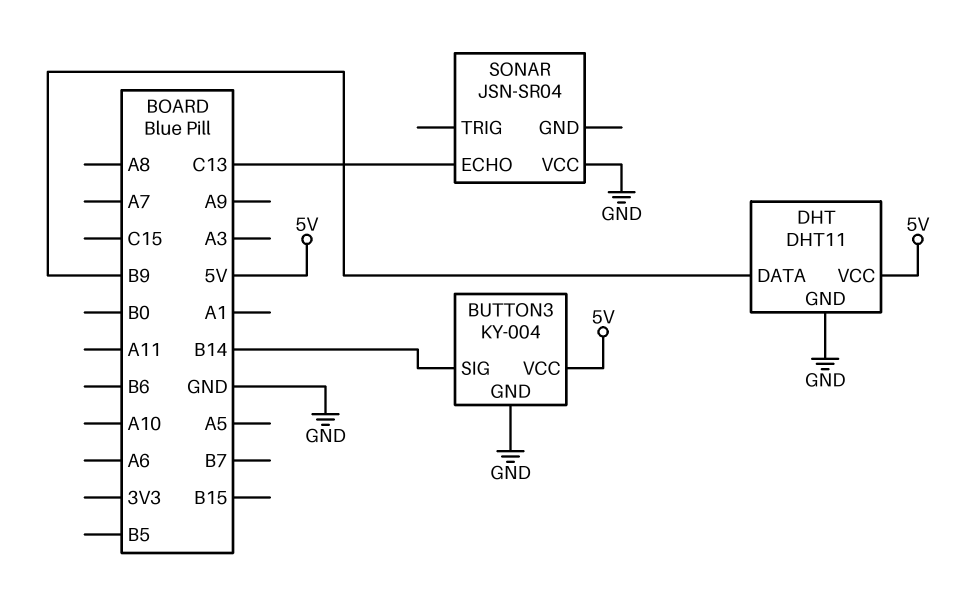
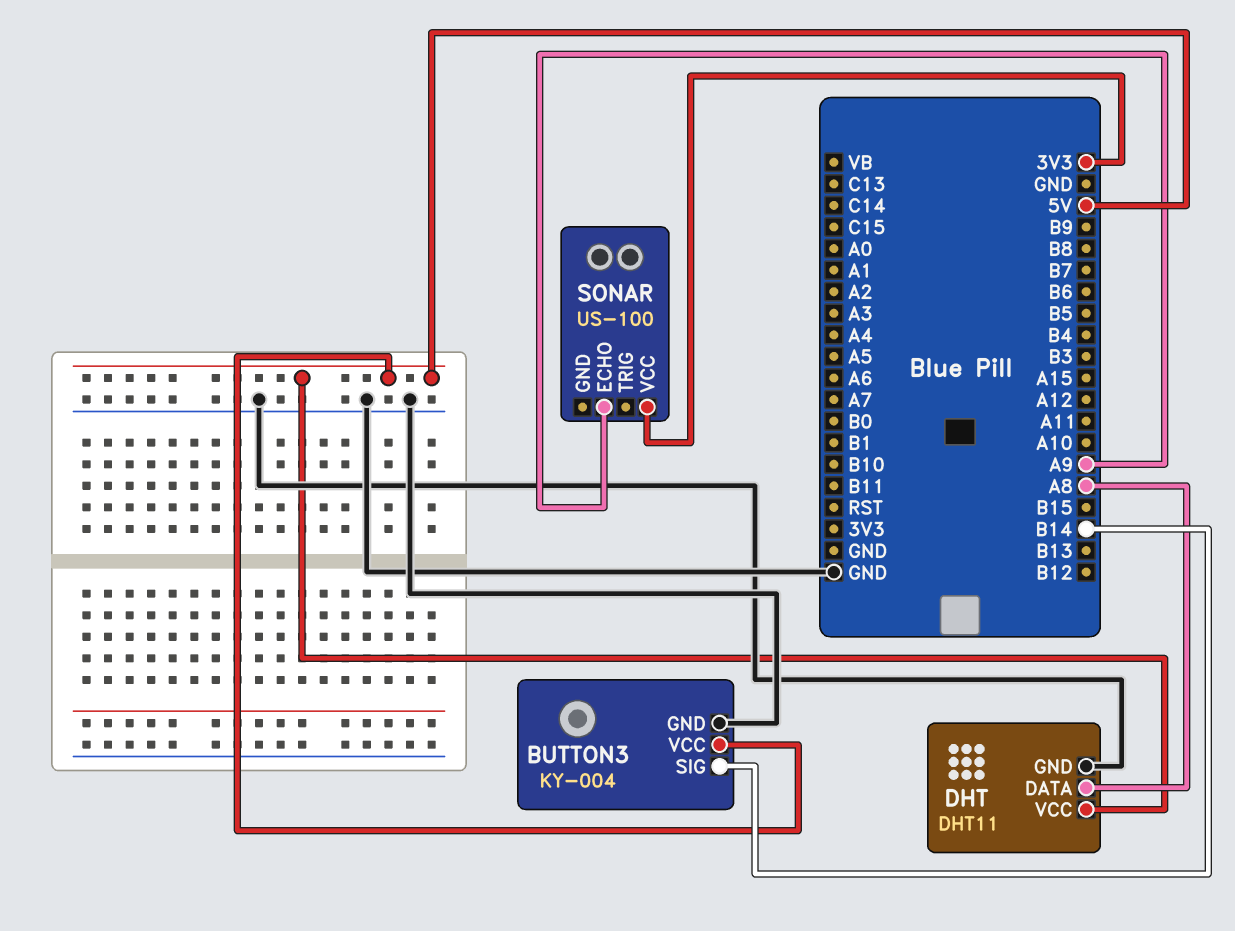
DHT pin DATA: B9 -> A8
SONAR: JSN-SR04 -> US-100
SONAR pin ECHO: C13 -> A9
SONAR pin VCC: GND -> 3V3

